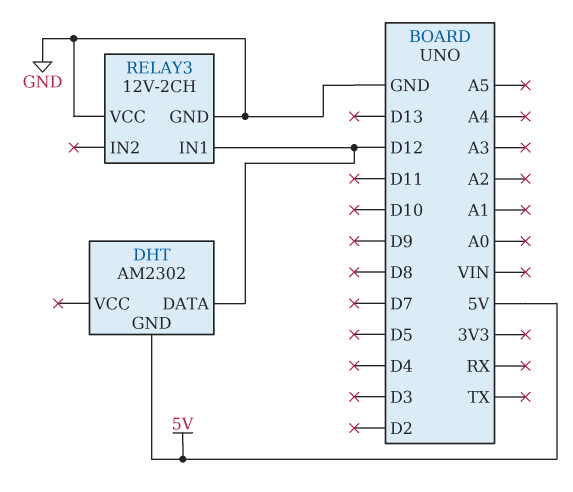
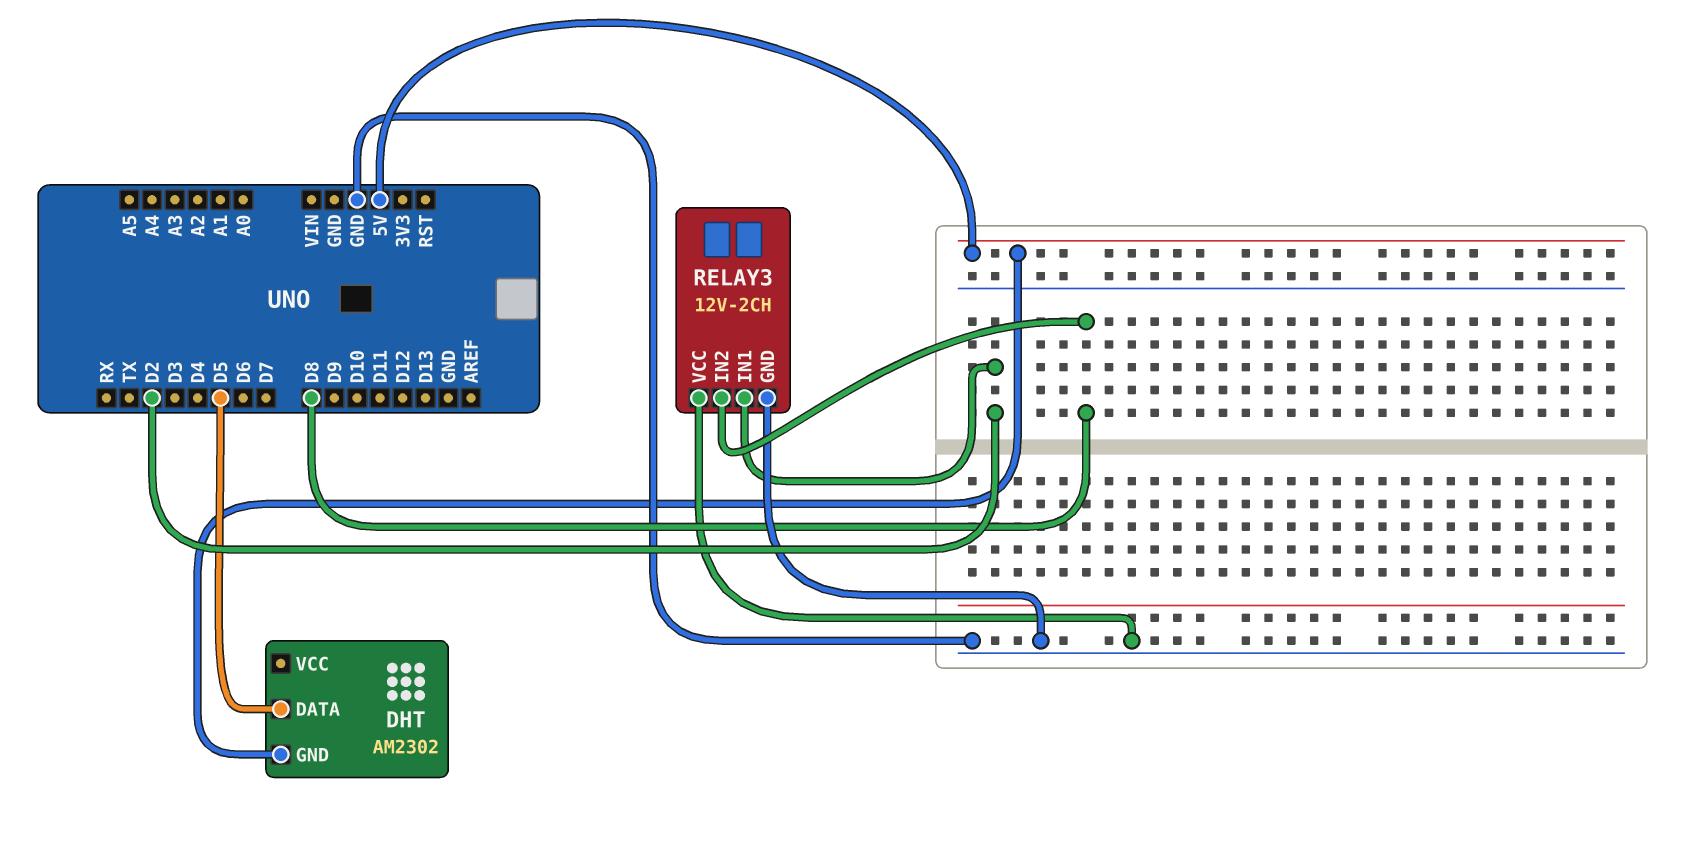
DHT pin DATA: D12 -> D5
RELAY3 pin IN1: D12 -> D2
RELAY3 pin IN2: none -> D8

